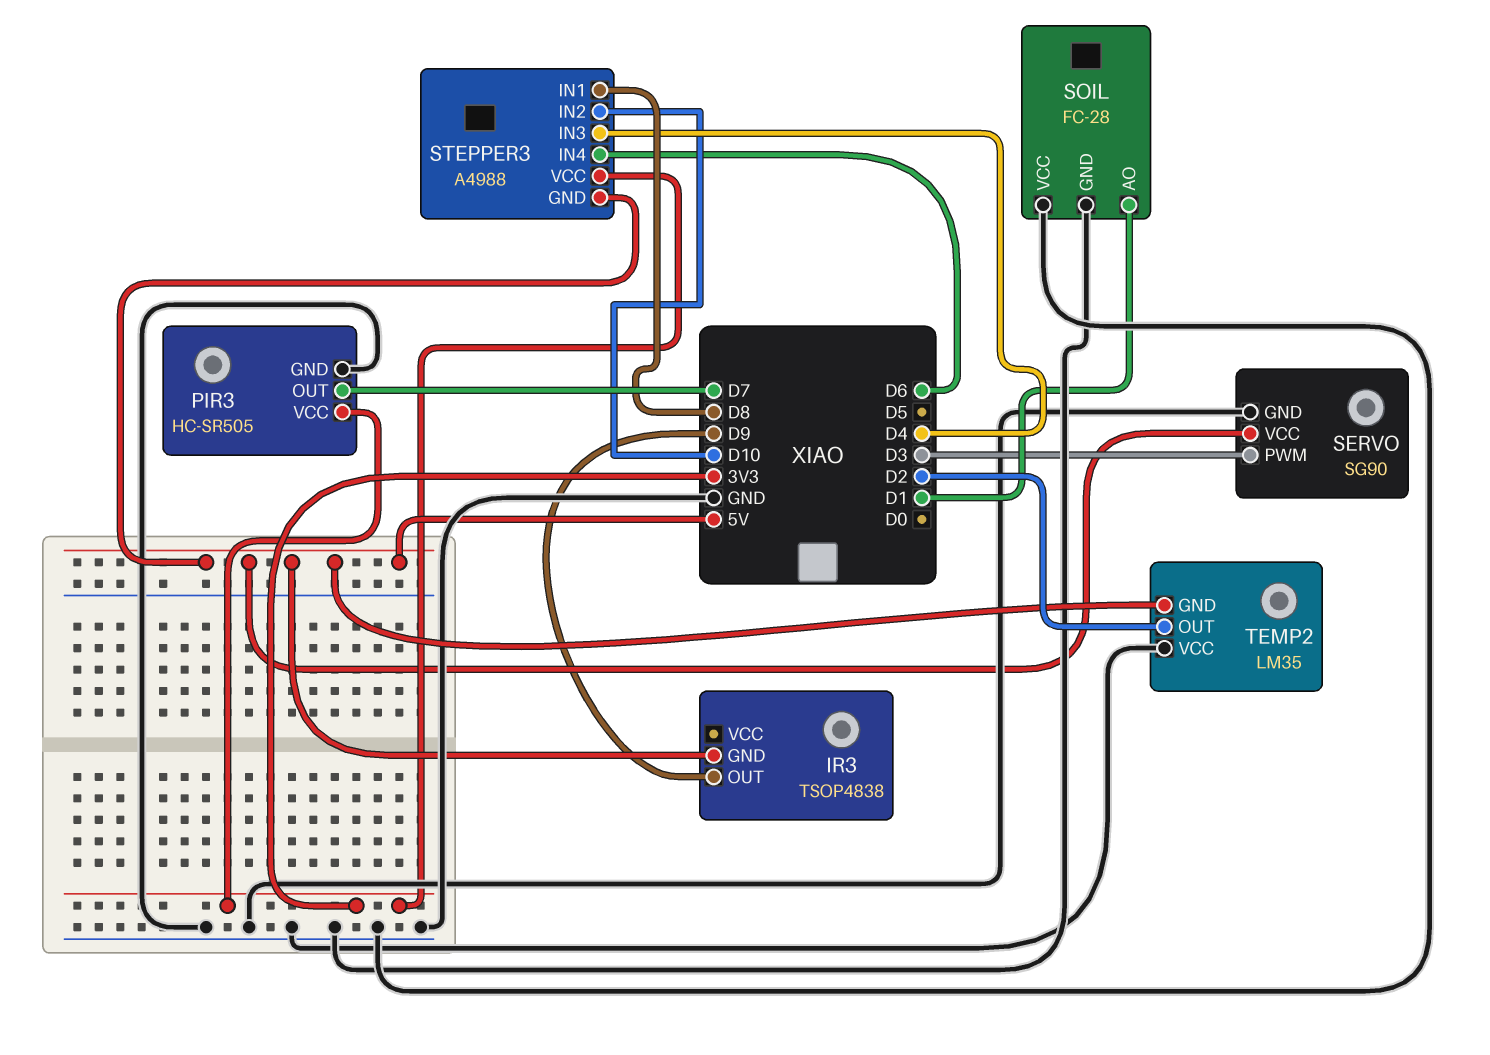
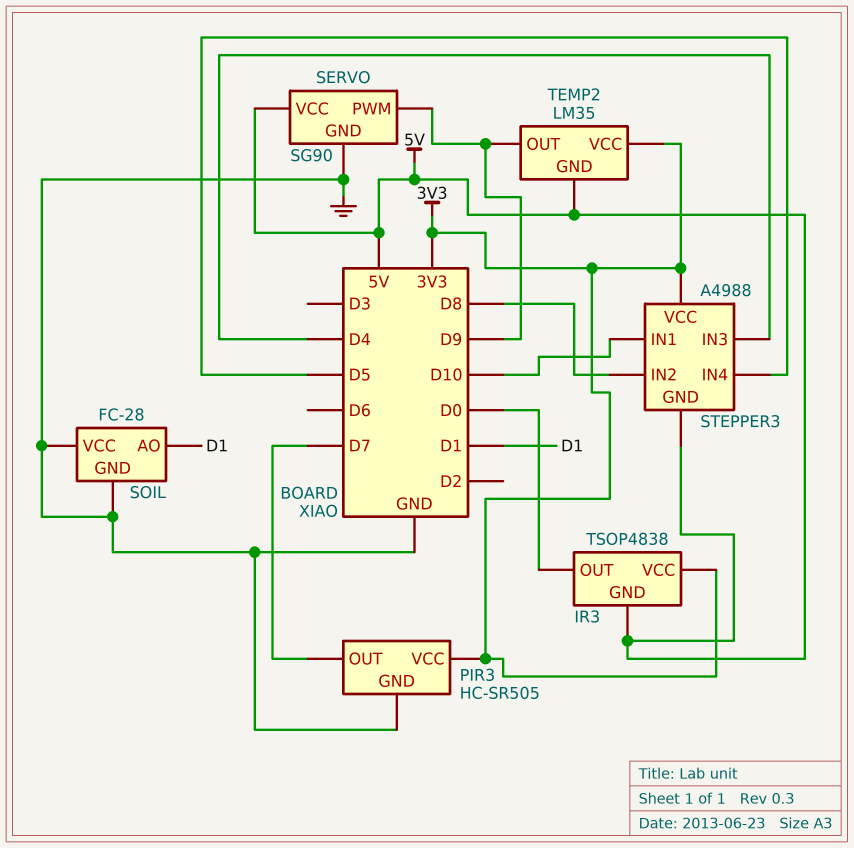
IR3 pin OUT: D9 -> D0
IR3 pin VCC: none -> 3V3
SERVO pin PWM: D3 -> D9
STEPPER3 pin IN1: D8 -> D10
STEPPER3 pin IN2: D10 -> D8
STEPPER3 pin IN4: D6 -> D5
TEMP2 pin OUT: D2 -> D9
TEMP2 pin VCC: GND -> 3V3

